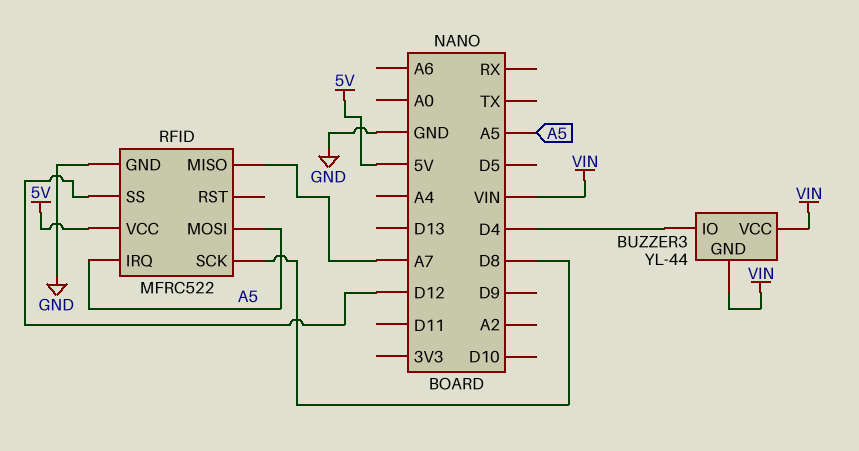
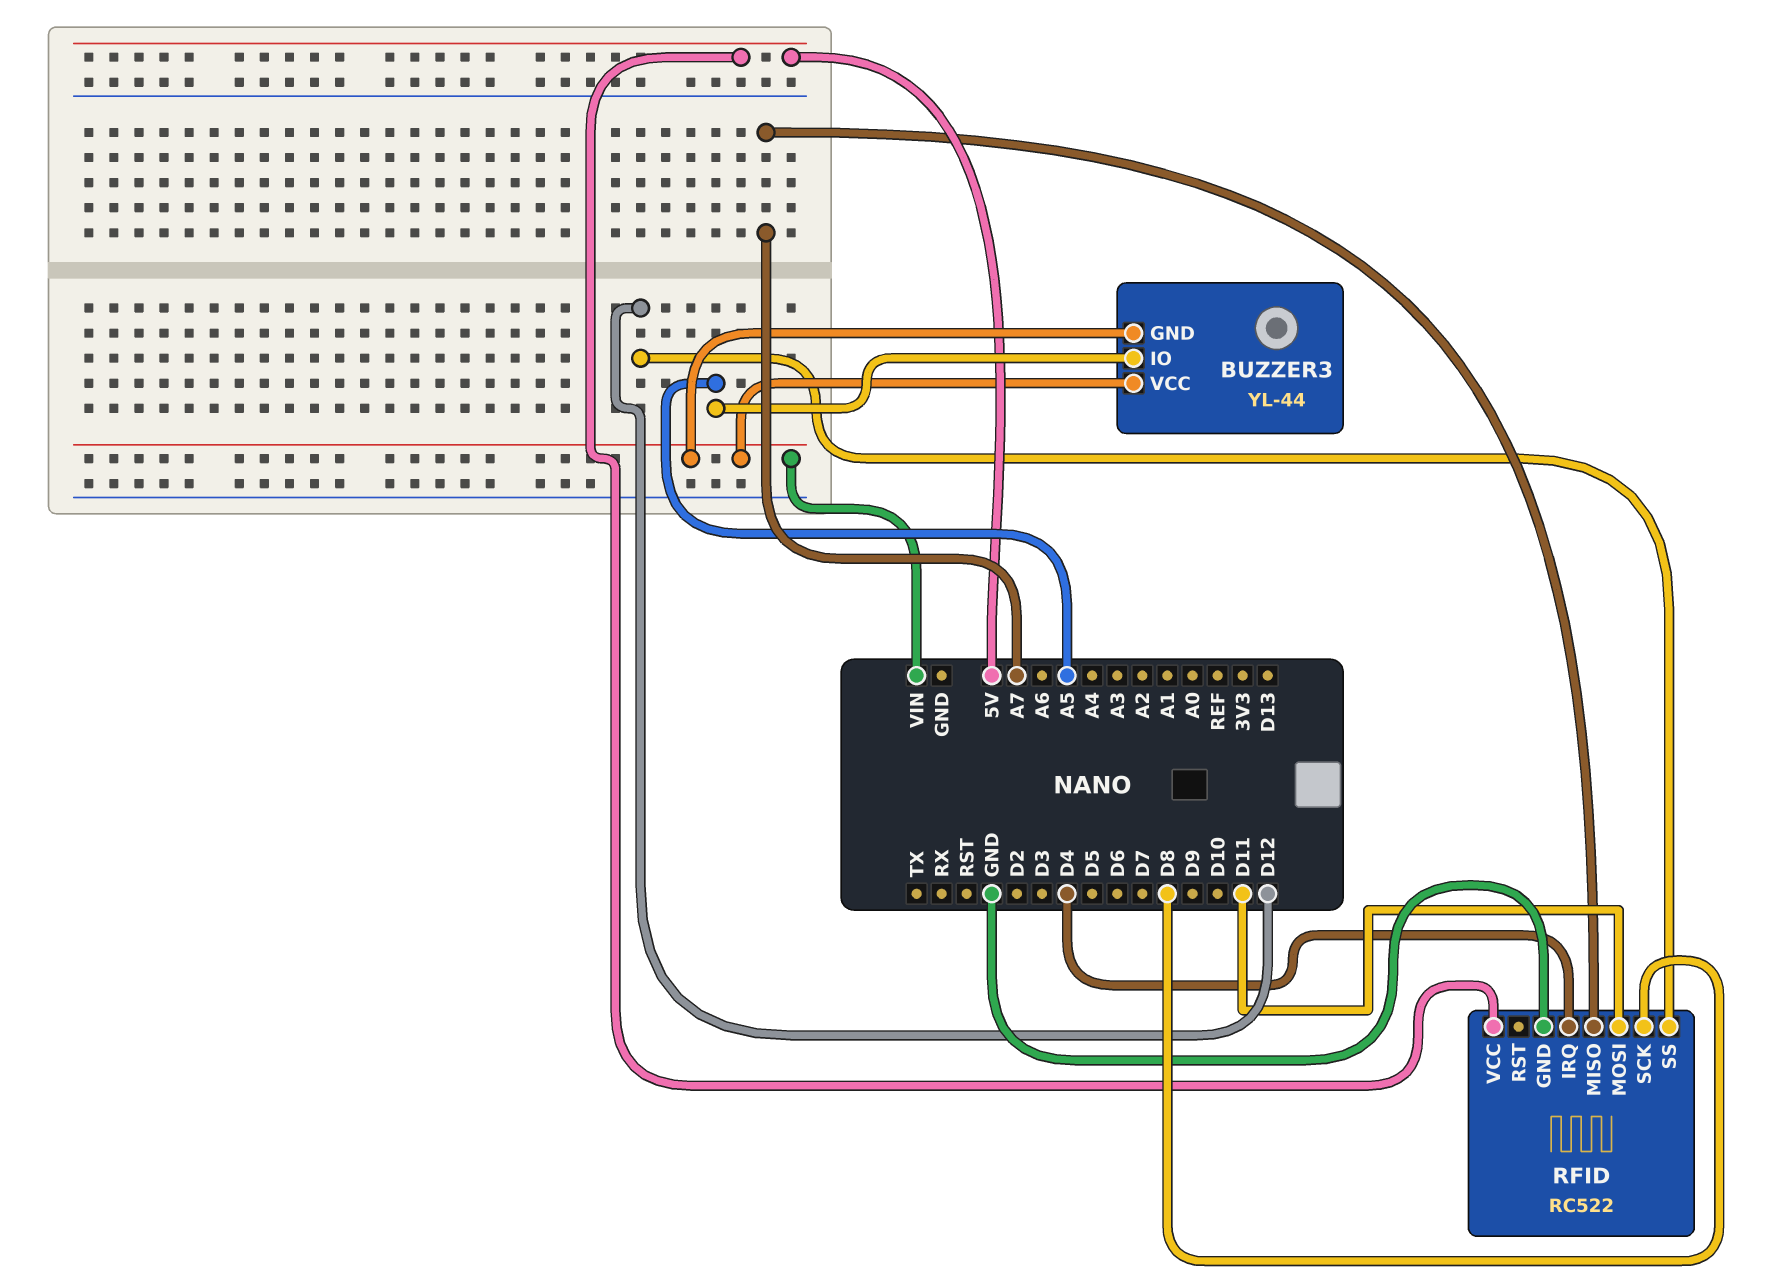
BUZZER3 pin IO: D4 -> A5
RFID: MFRC522 -> RC522
RFID pin IRQ: A5 -> D4
RFID pin MOSI: A5 -> D11

